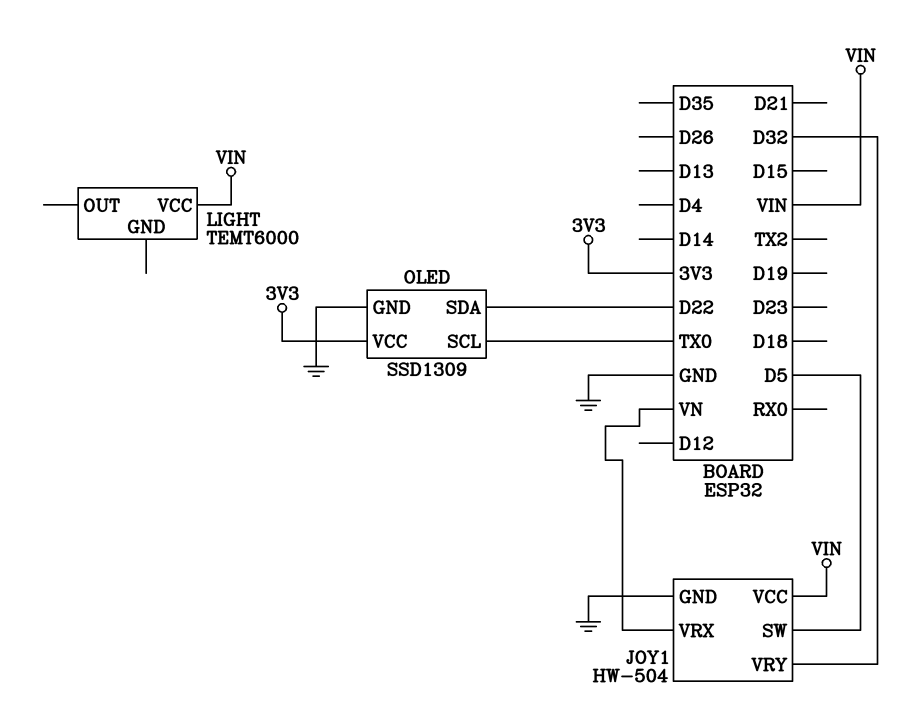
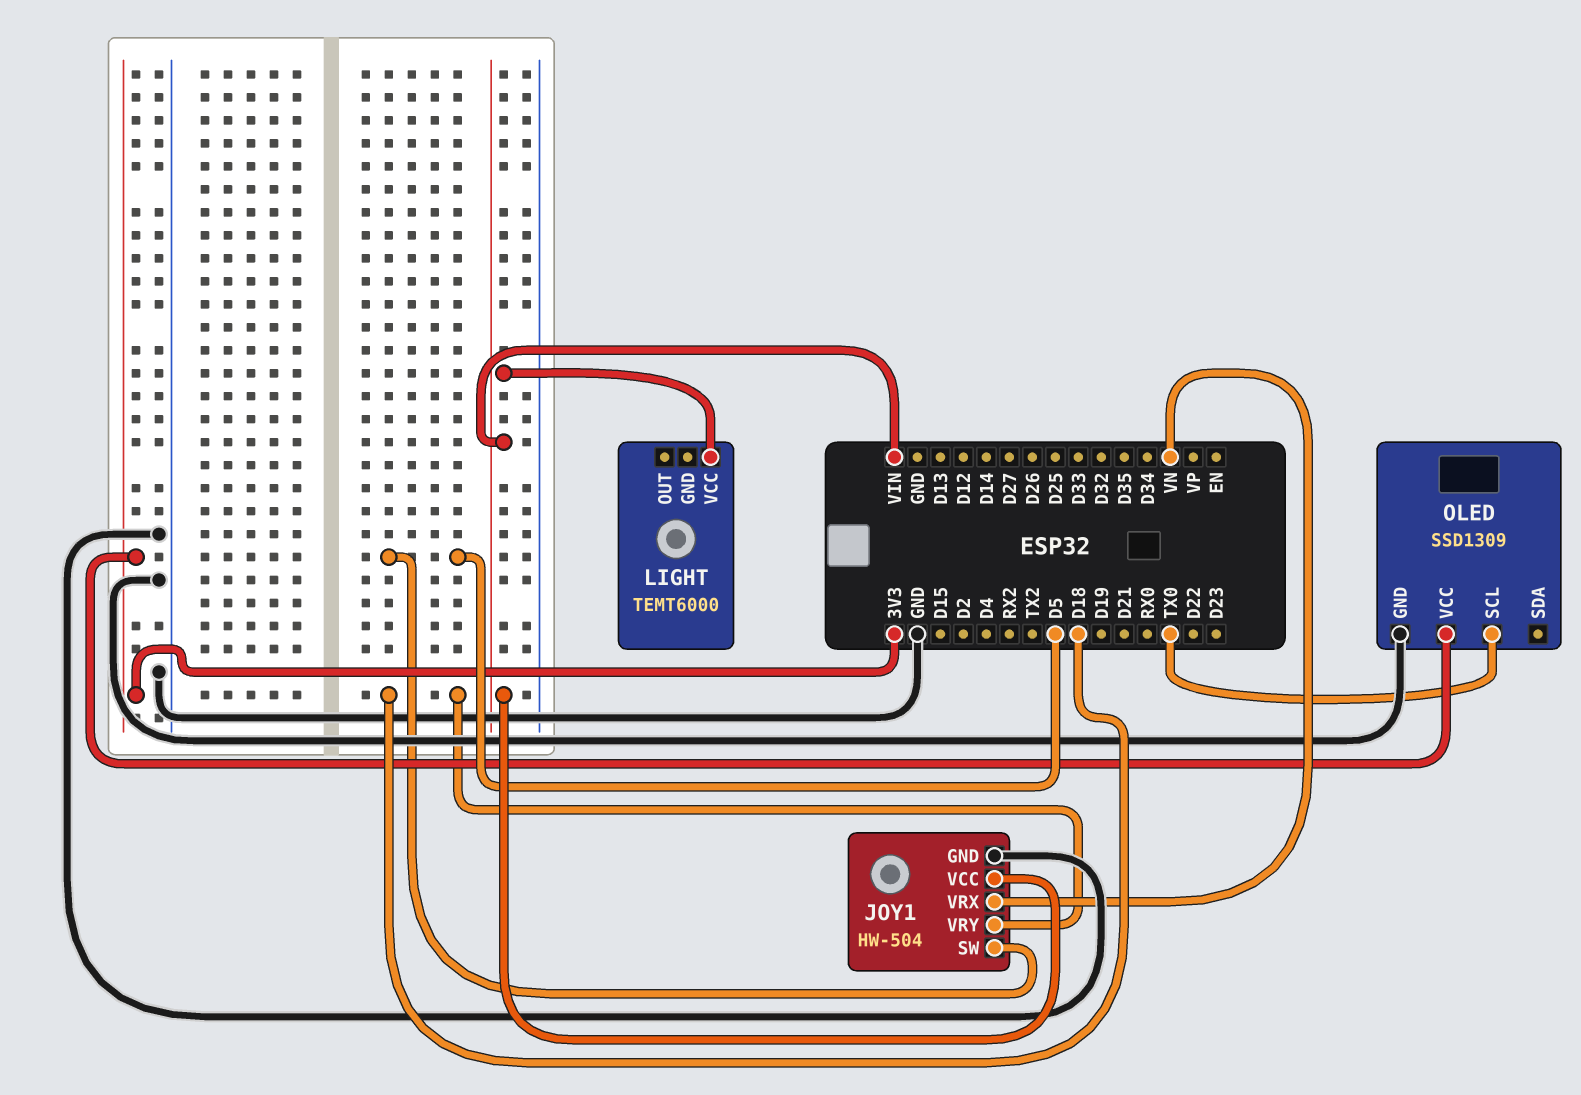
JOY1 pin VRY: D32 -> D18
OLED pin SDA: D22 -> none

